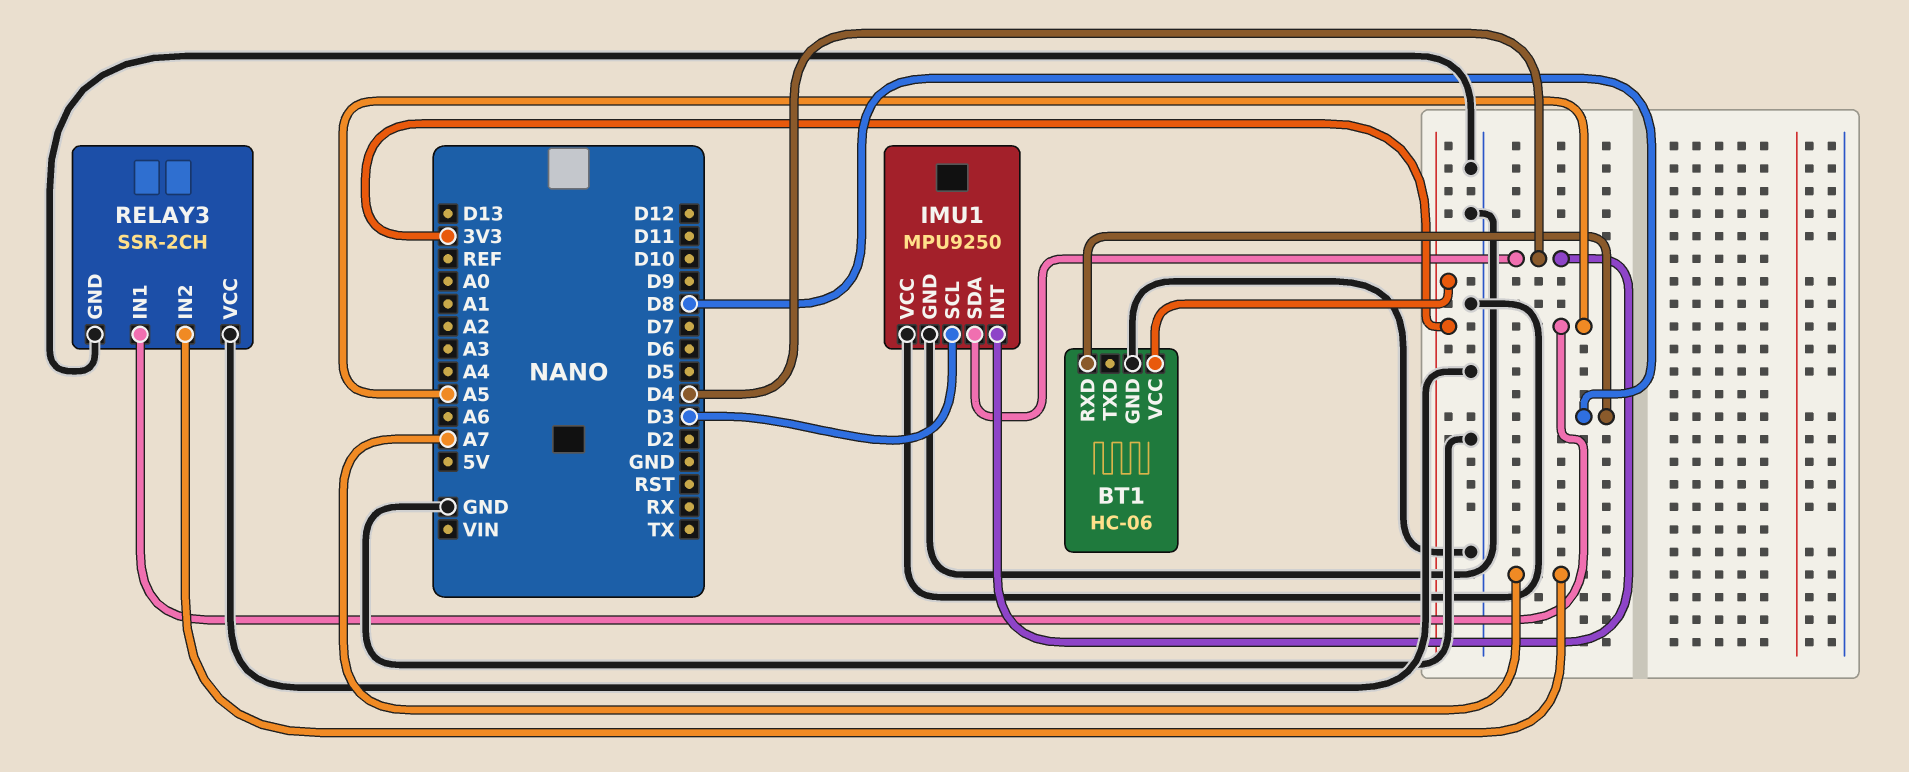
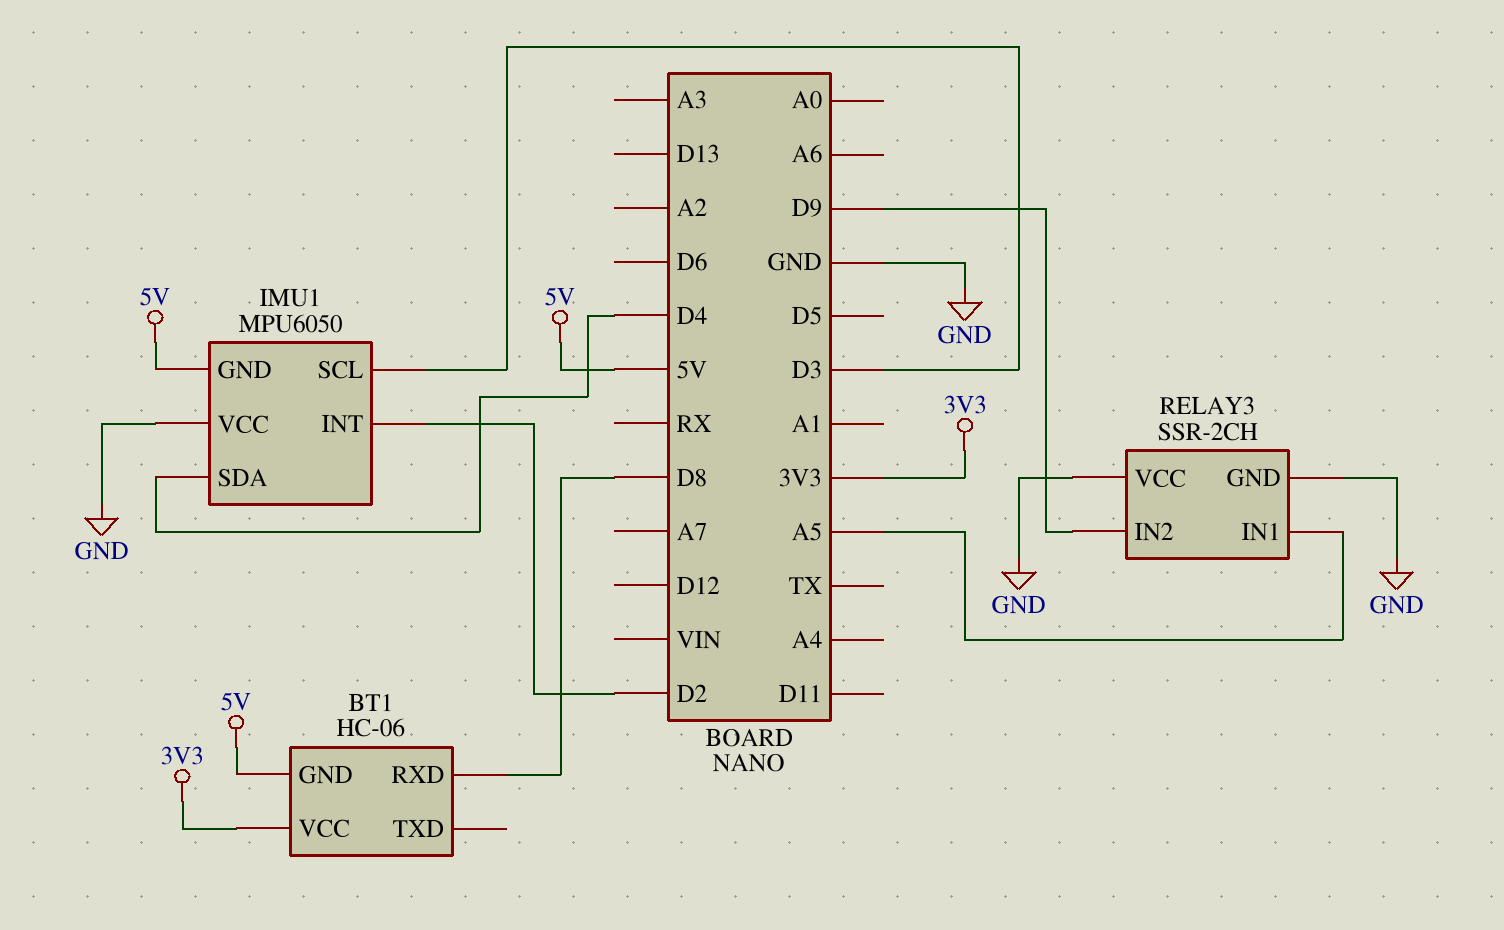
BT1 pin GND: GND -> 5V
IMU1: MPU9250 -> MPU6050
IMU1 pin GND: GND -> 5V
IMU1 pin INT: D4 -> D2
RELAY3 pin IN2: A7 -> D9

